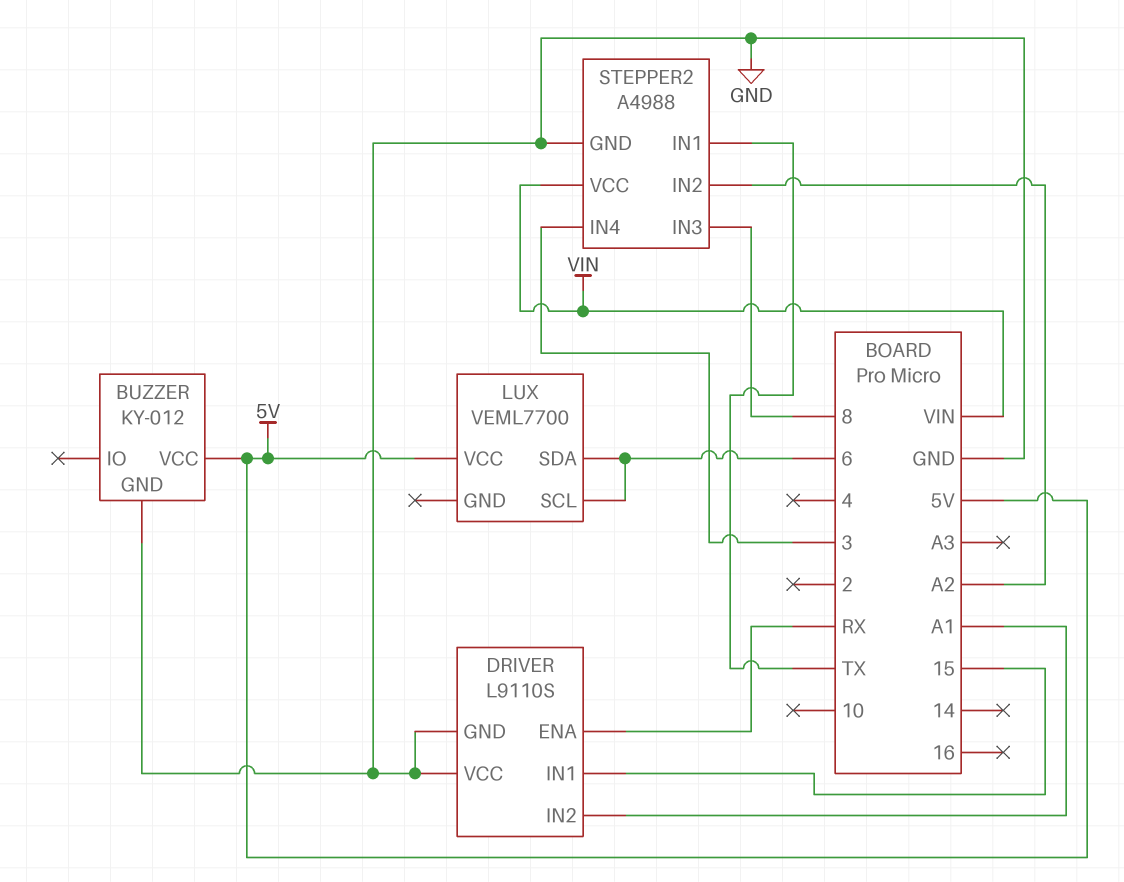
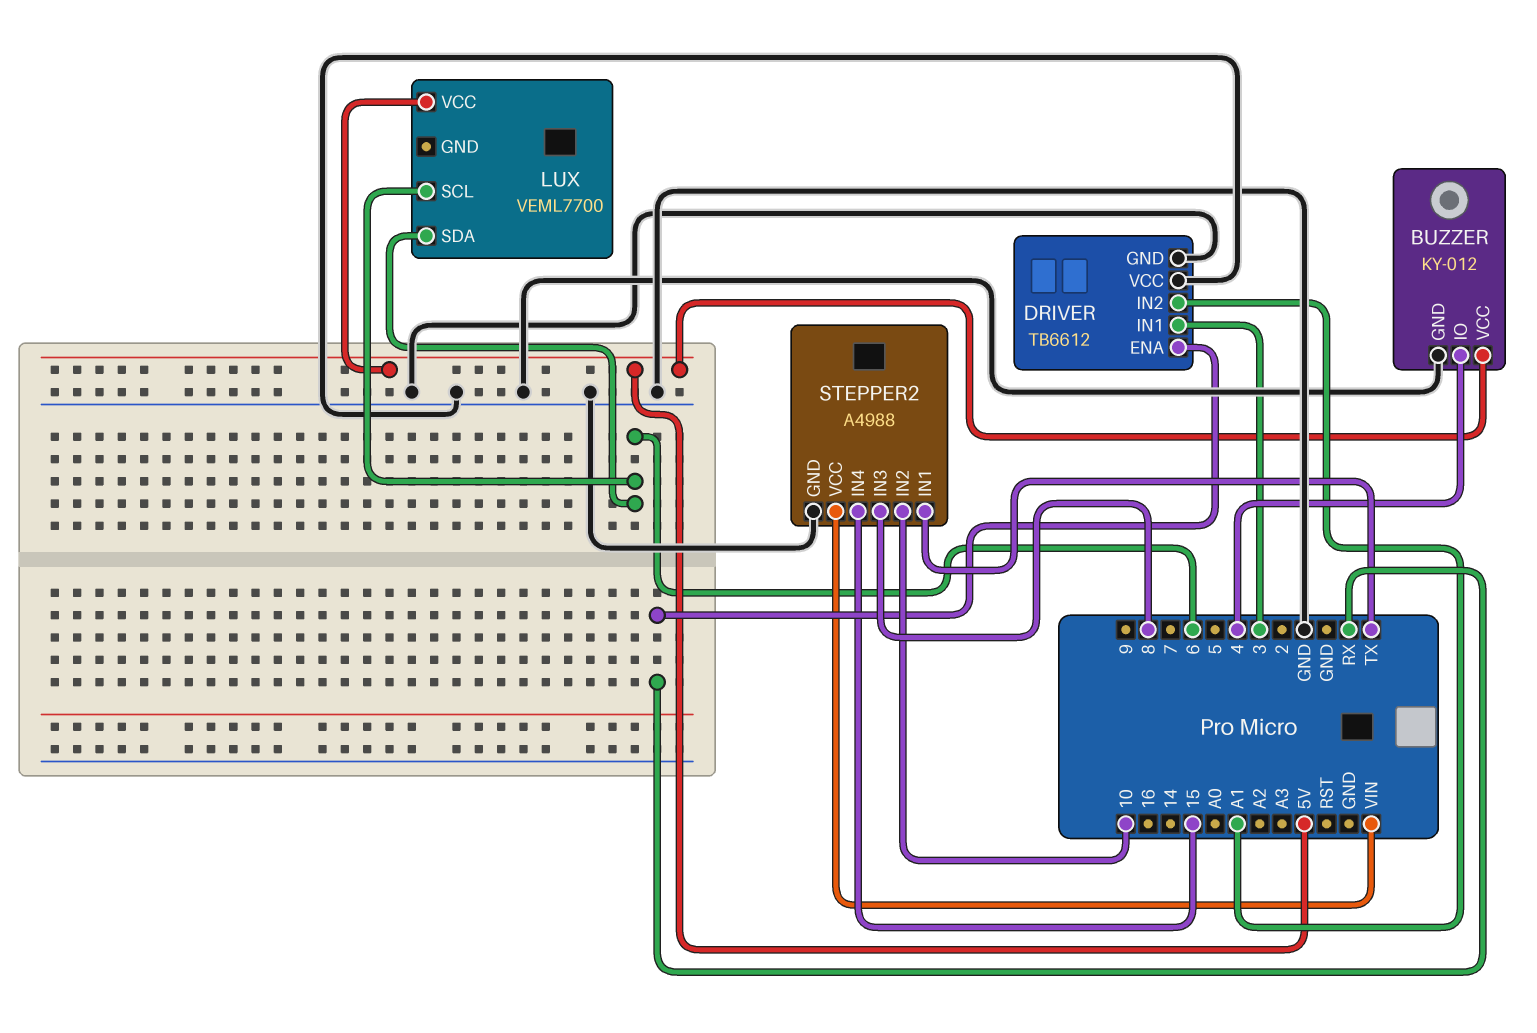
BUZZER pin IO: none -> 4
DRIVER: L9110S -> TB6612
DRIVER pin IN1: 15 -> 3
STEPPER2 pin IN2: A2 -> 10
STEPPER2 pin IN4: 3 -> 15

